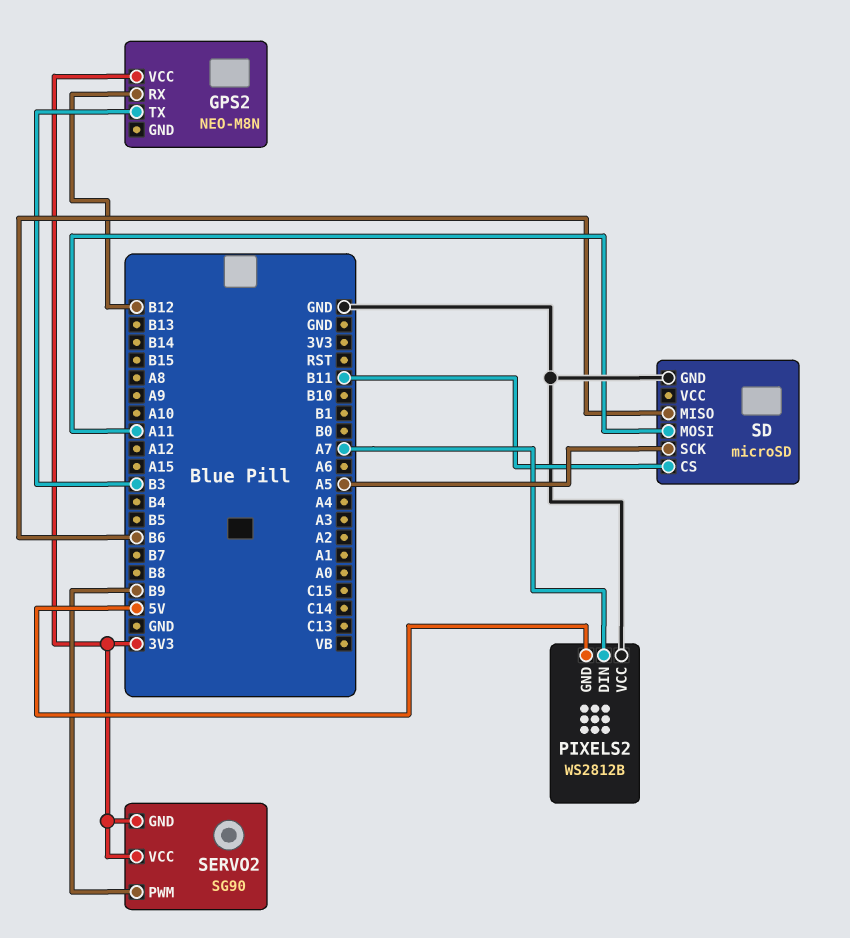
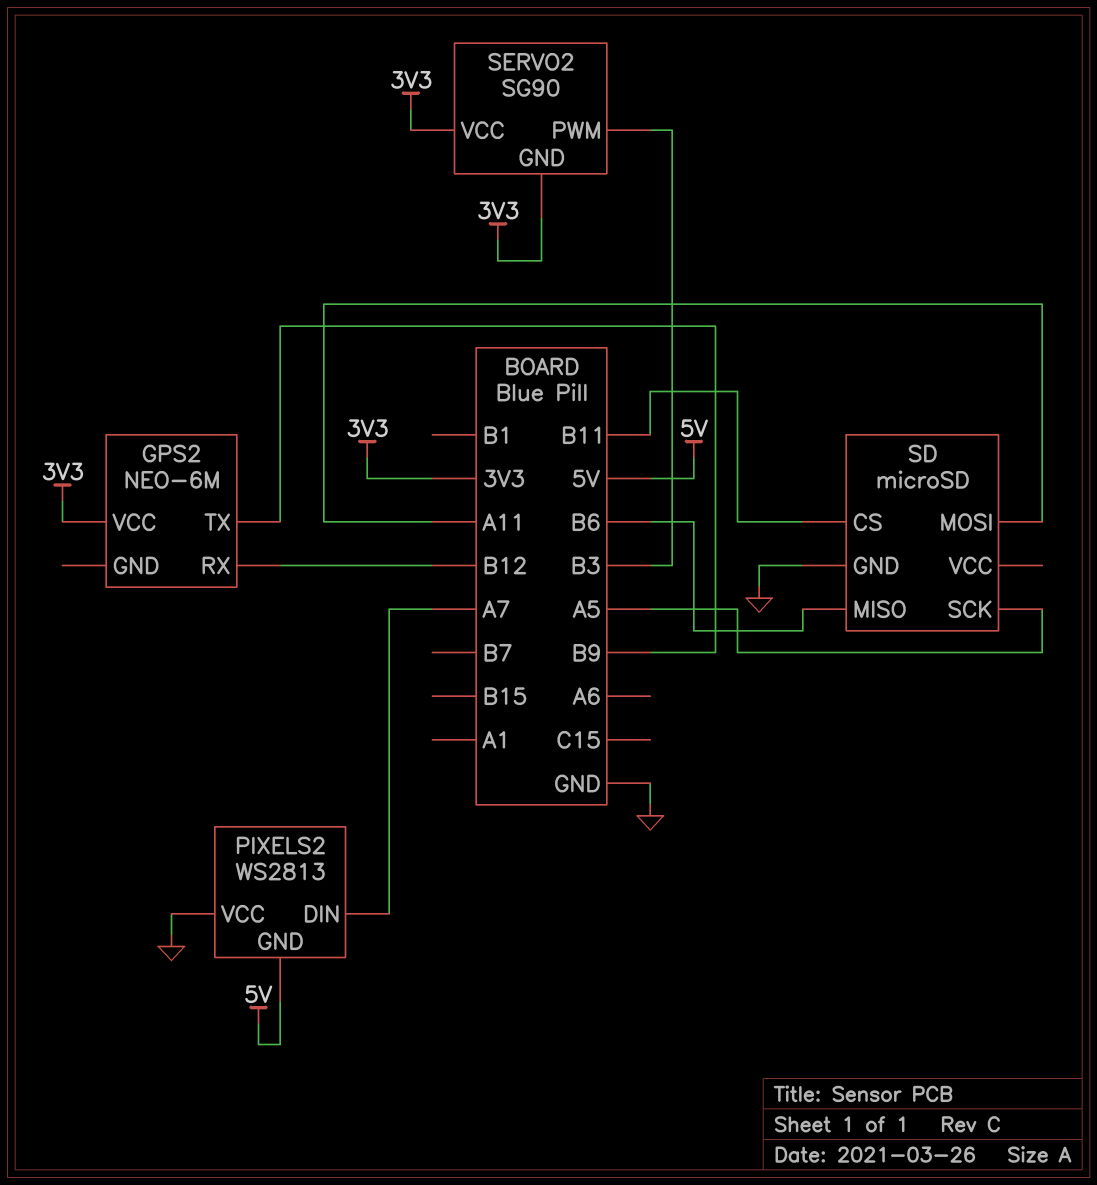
GPS2: NEO-M8N -> NEO-6M
GPS2 pin TX: B3 -> B9
PIXELS2: WS2812B -> WS2813
SERVO2 pin PWM: B9 -> B3

